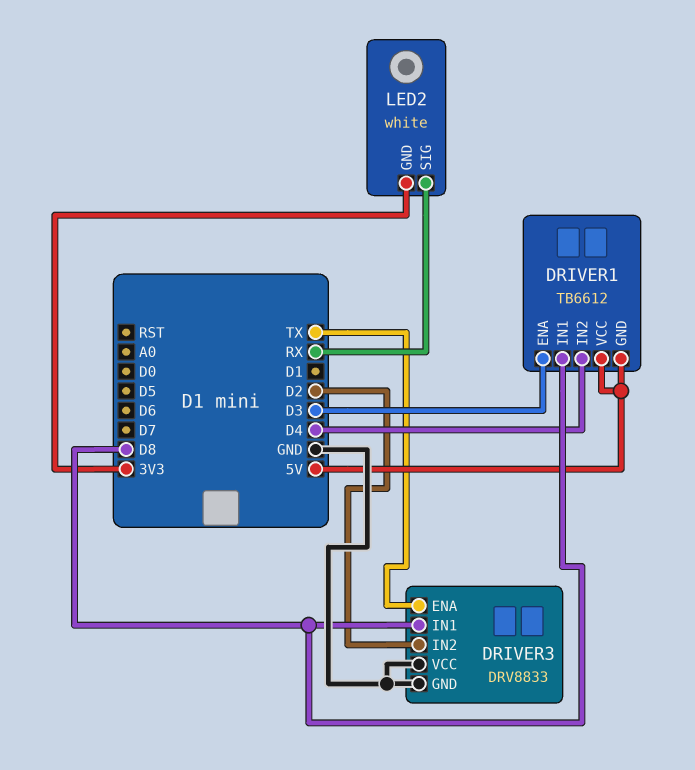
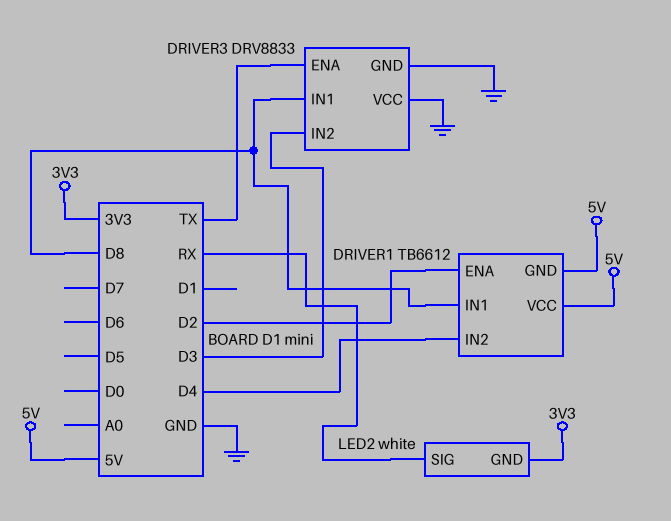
DRIVER1 pin ENA: D3 -> D2
DRIVER3 pin IN2: D2 -> D3

